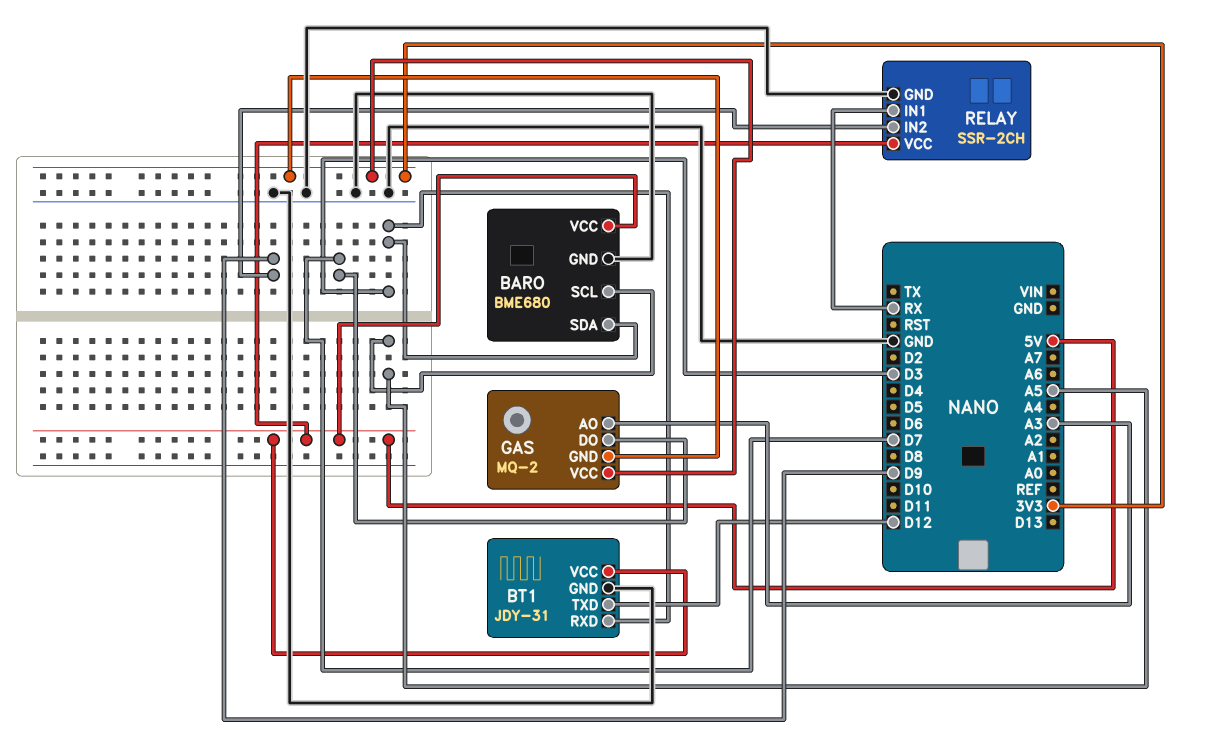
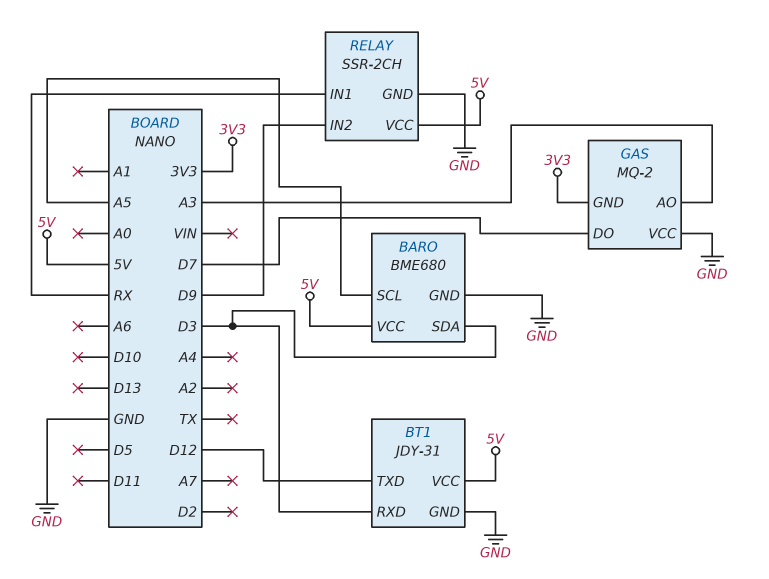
GAS pin VCC: 3V3 -> GND

